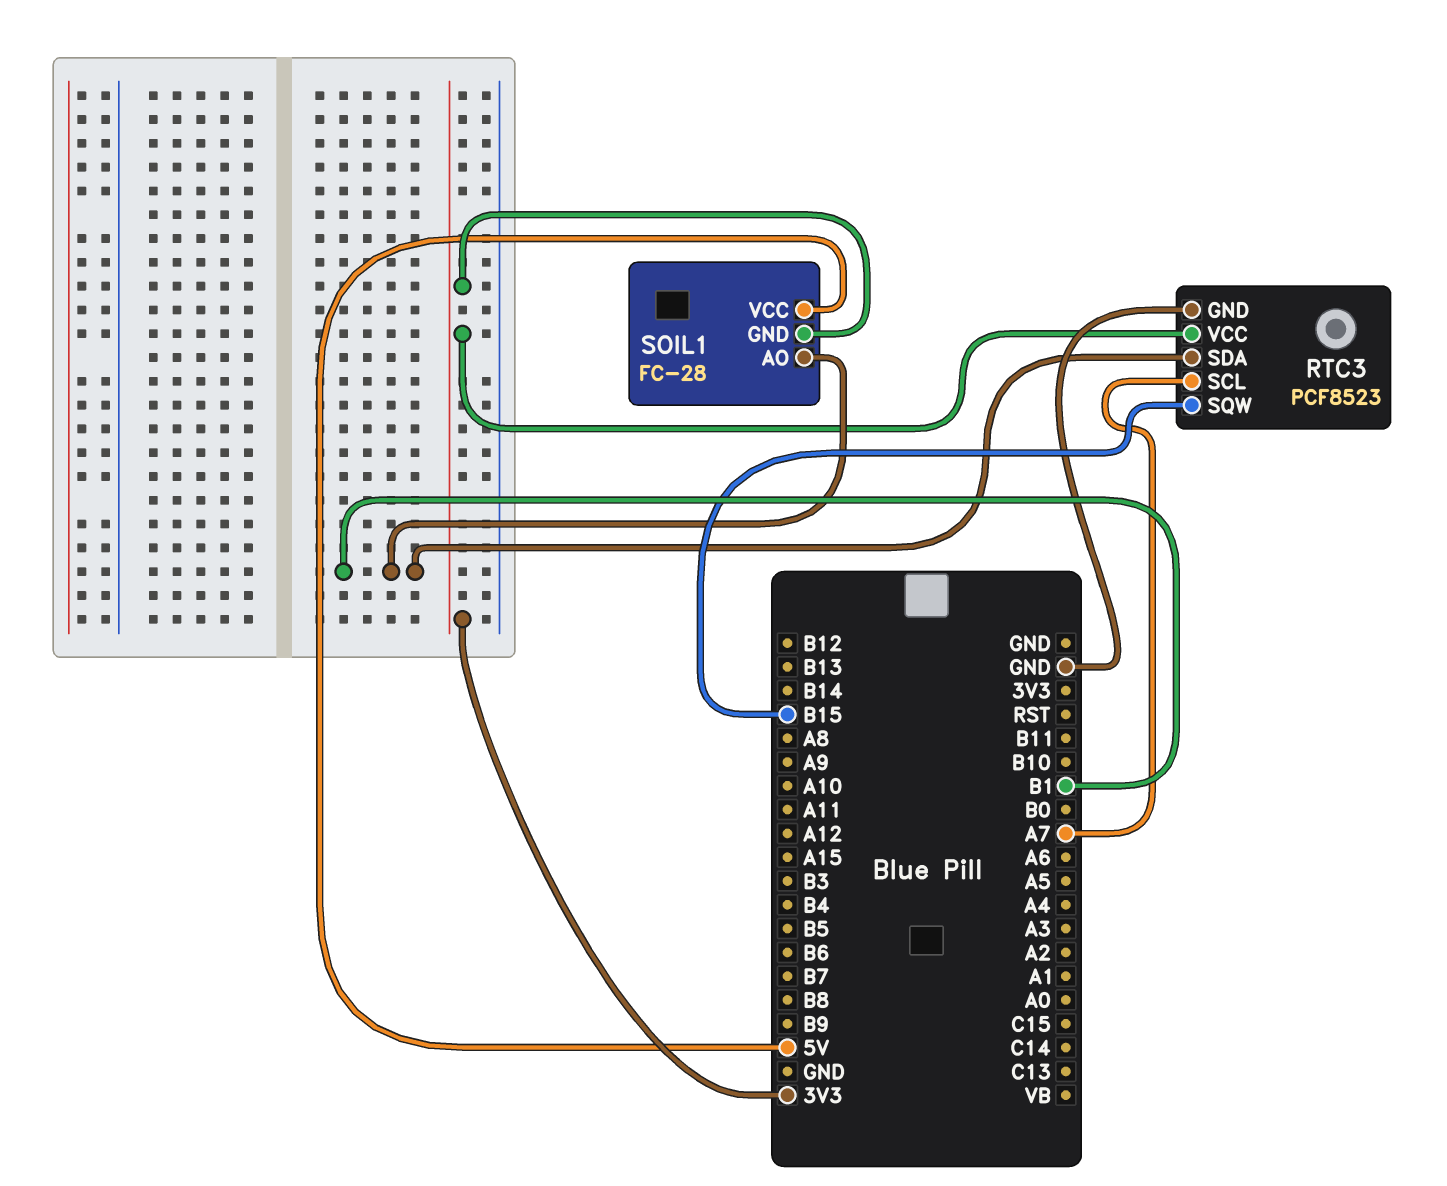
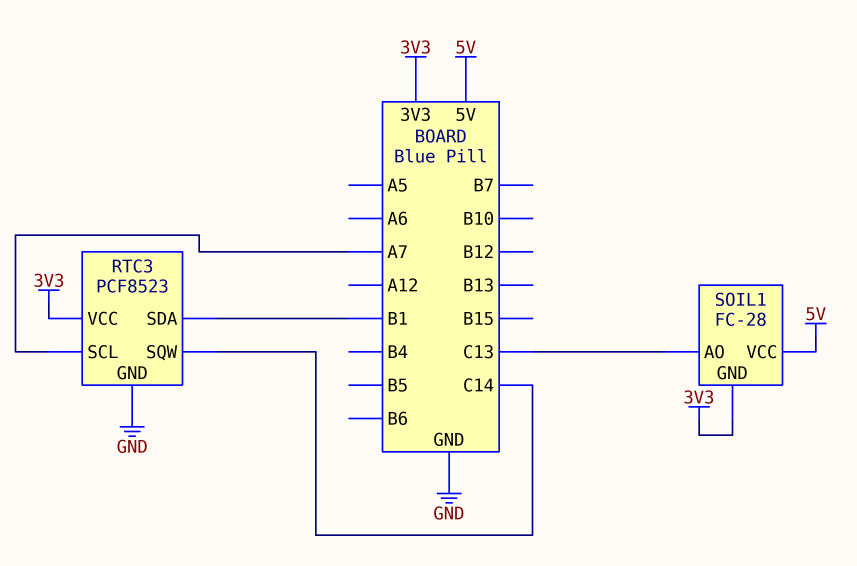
RTC3 pin SQW: B15 -> C14
SOIL1 pin AO: B1 -> C13

